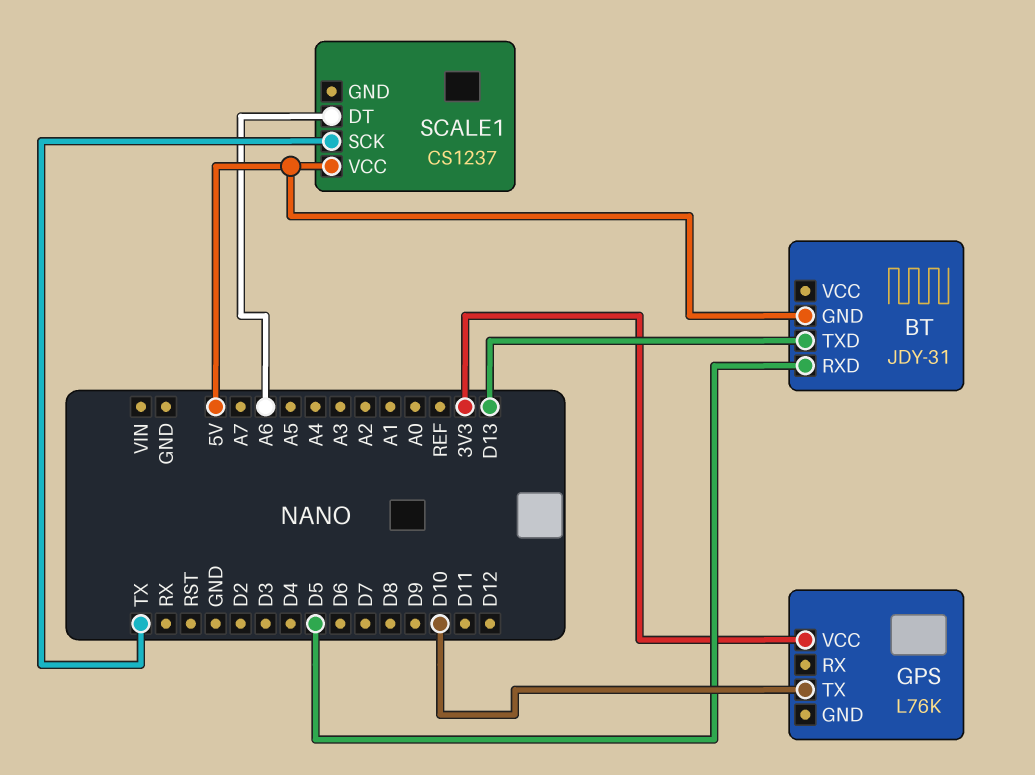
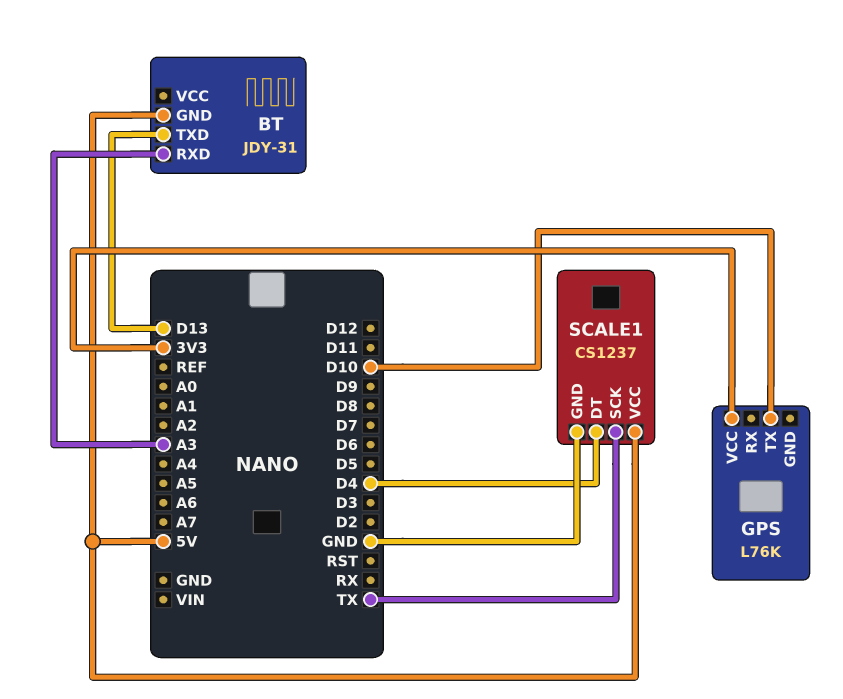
BT pin RXD: D5 -> A3
SCALE1 pin DT: A6 -> D4
SCALE1 pin GND: none -> GND

